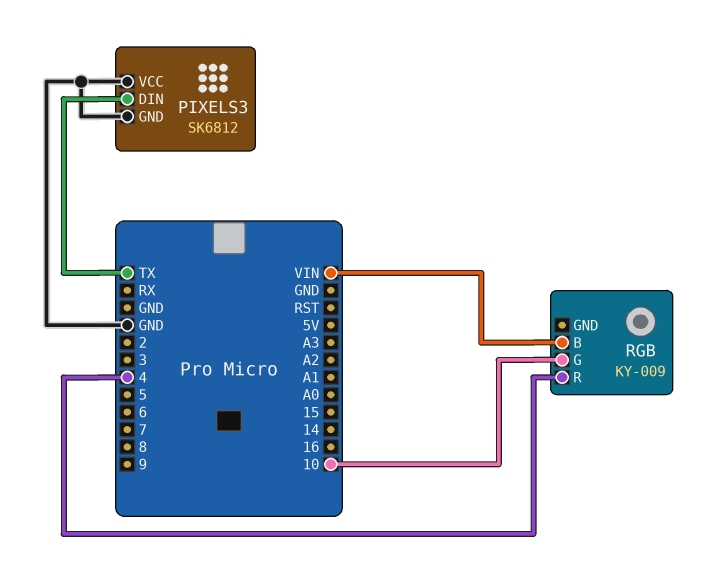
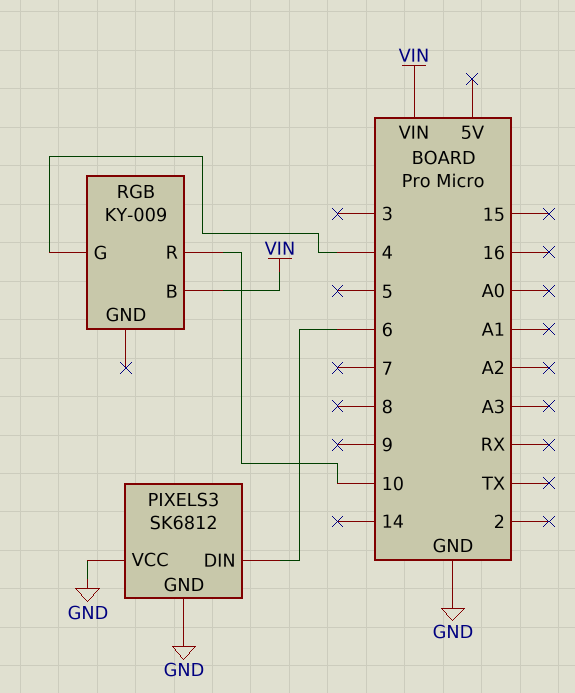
PIXELS3 pin DIN: TX -> 6
RGB pin G: 10 -> 4
RGB pin R: 4 -> 10

